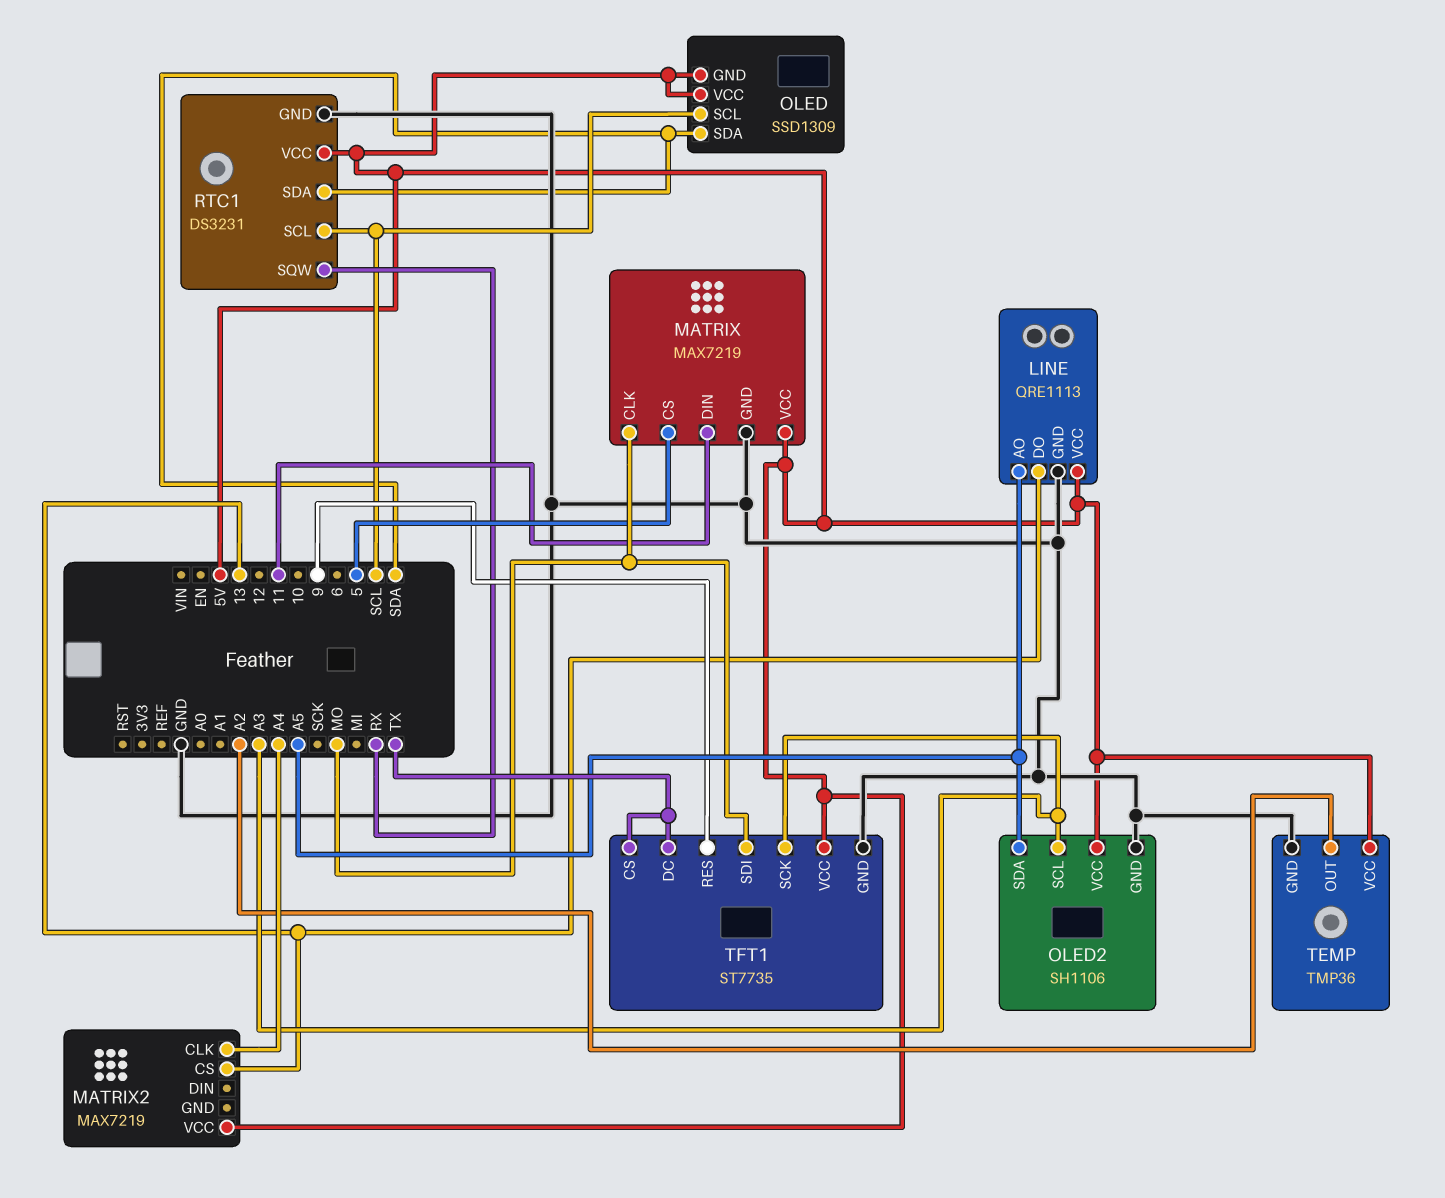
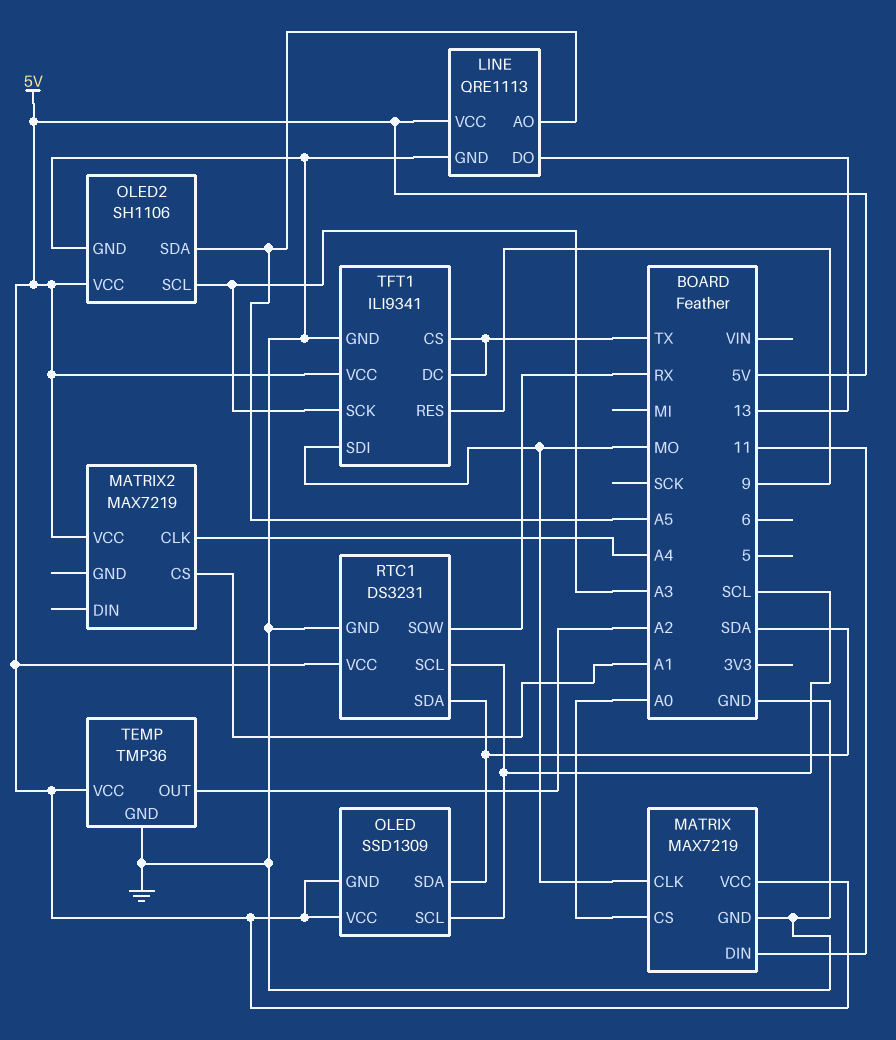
MATRIX pin CS: 5 -> A0
MATRIX2 pin CS: 13 -> A1
TFT1: ST7735 -> ILI9341

